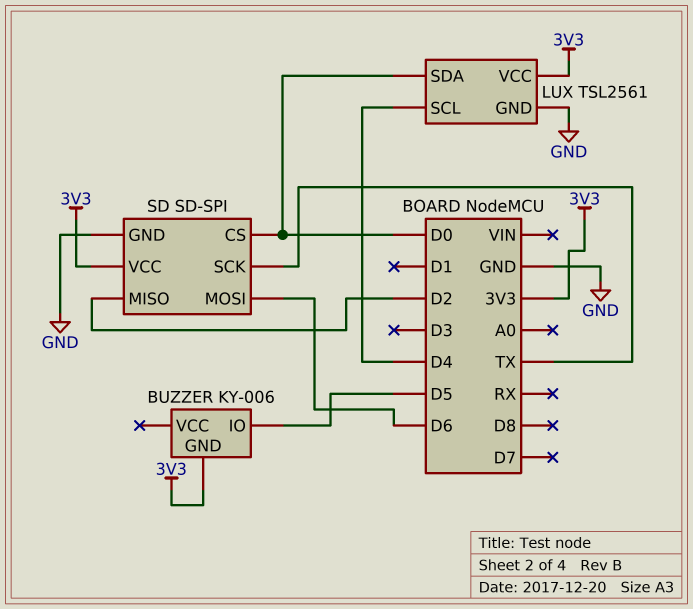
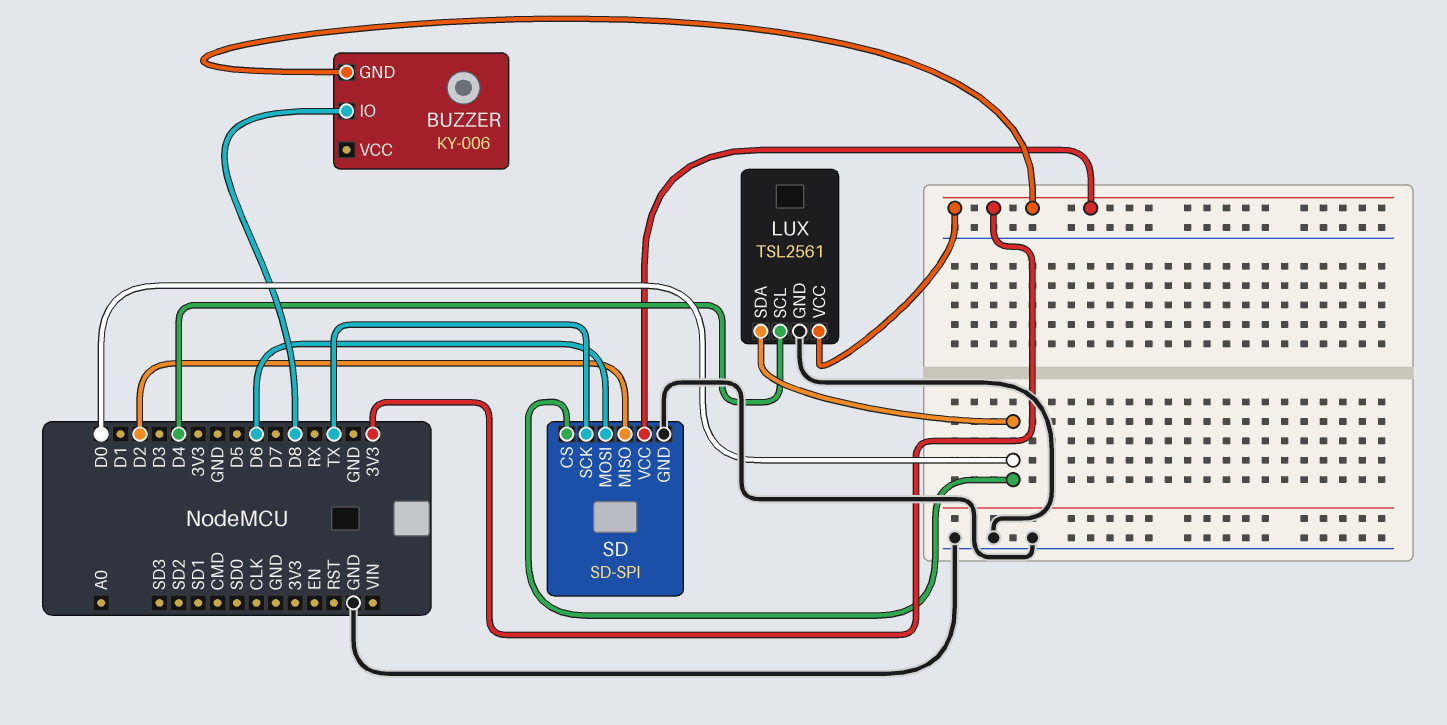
BUZZER pin IO: D5 -> D8

